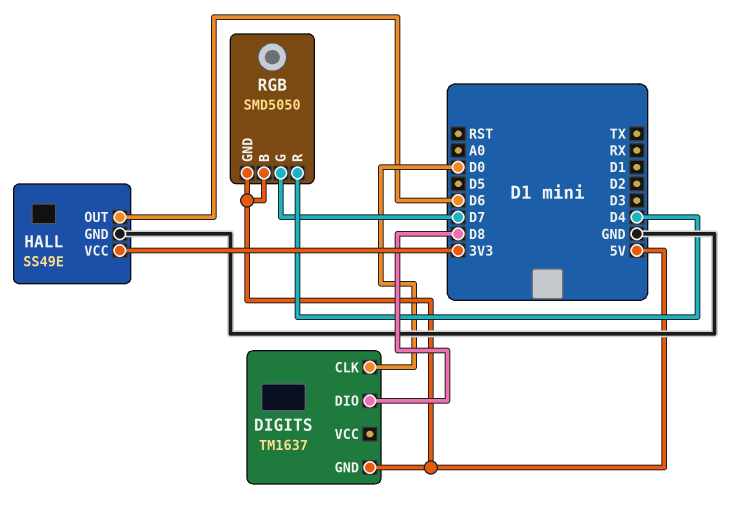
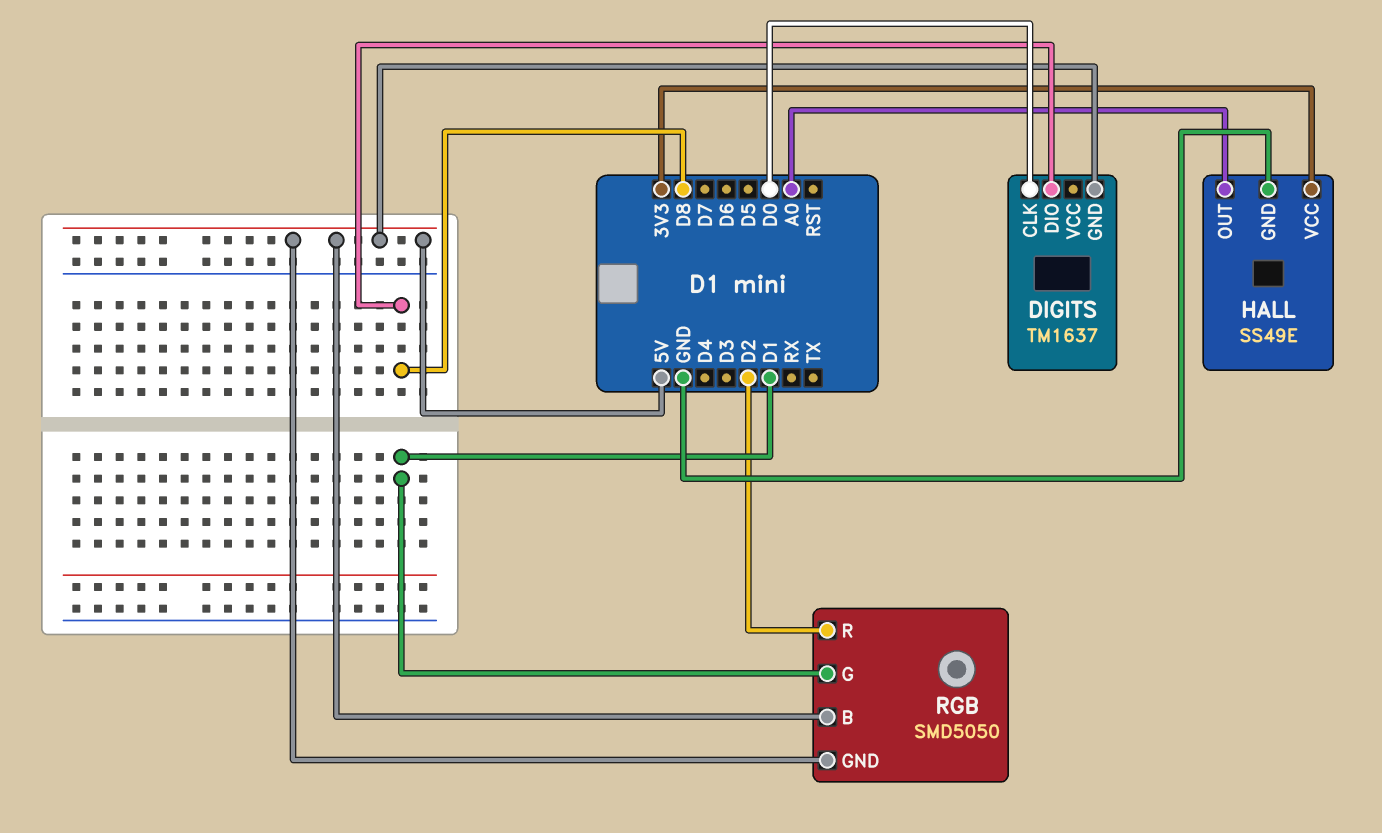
HALL pin OUT: D6 -> A0
RGB pin G: D7 -> D1
RGB pin R: D4 -> D2

